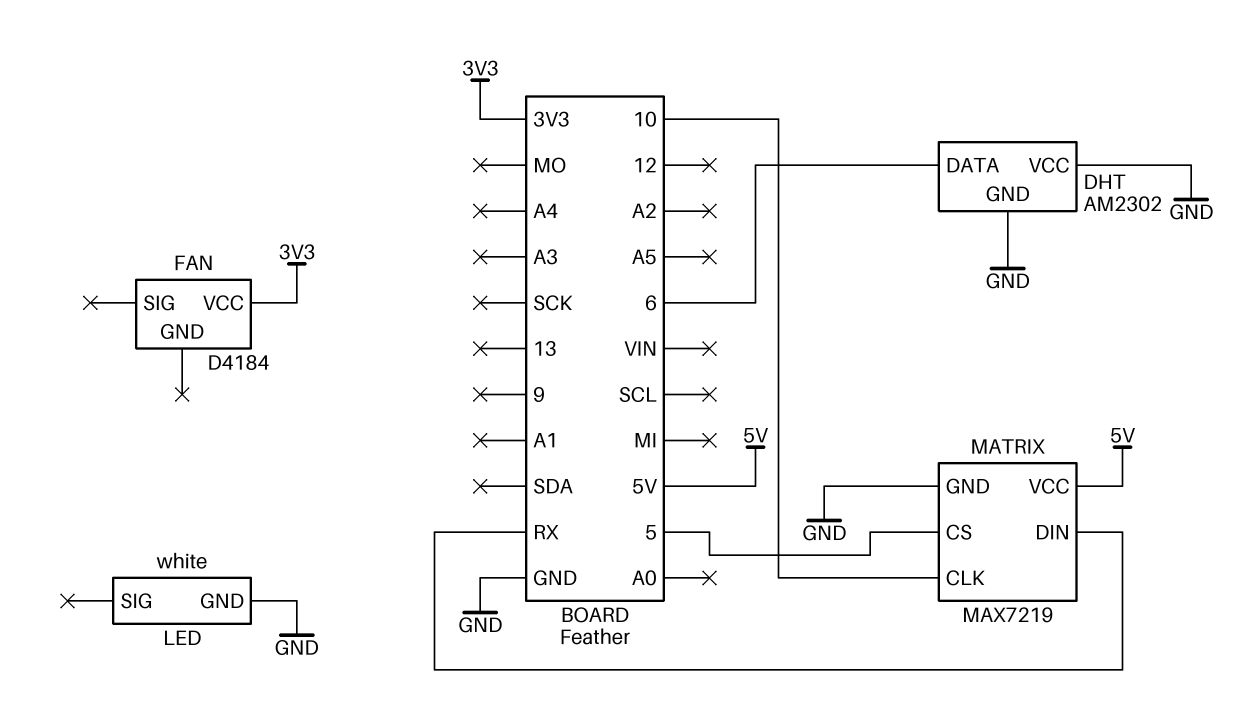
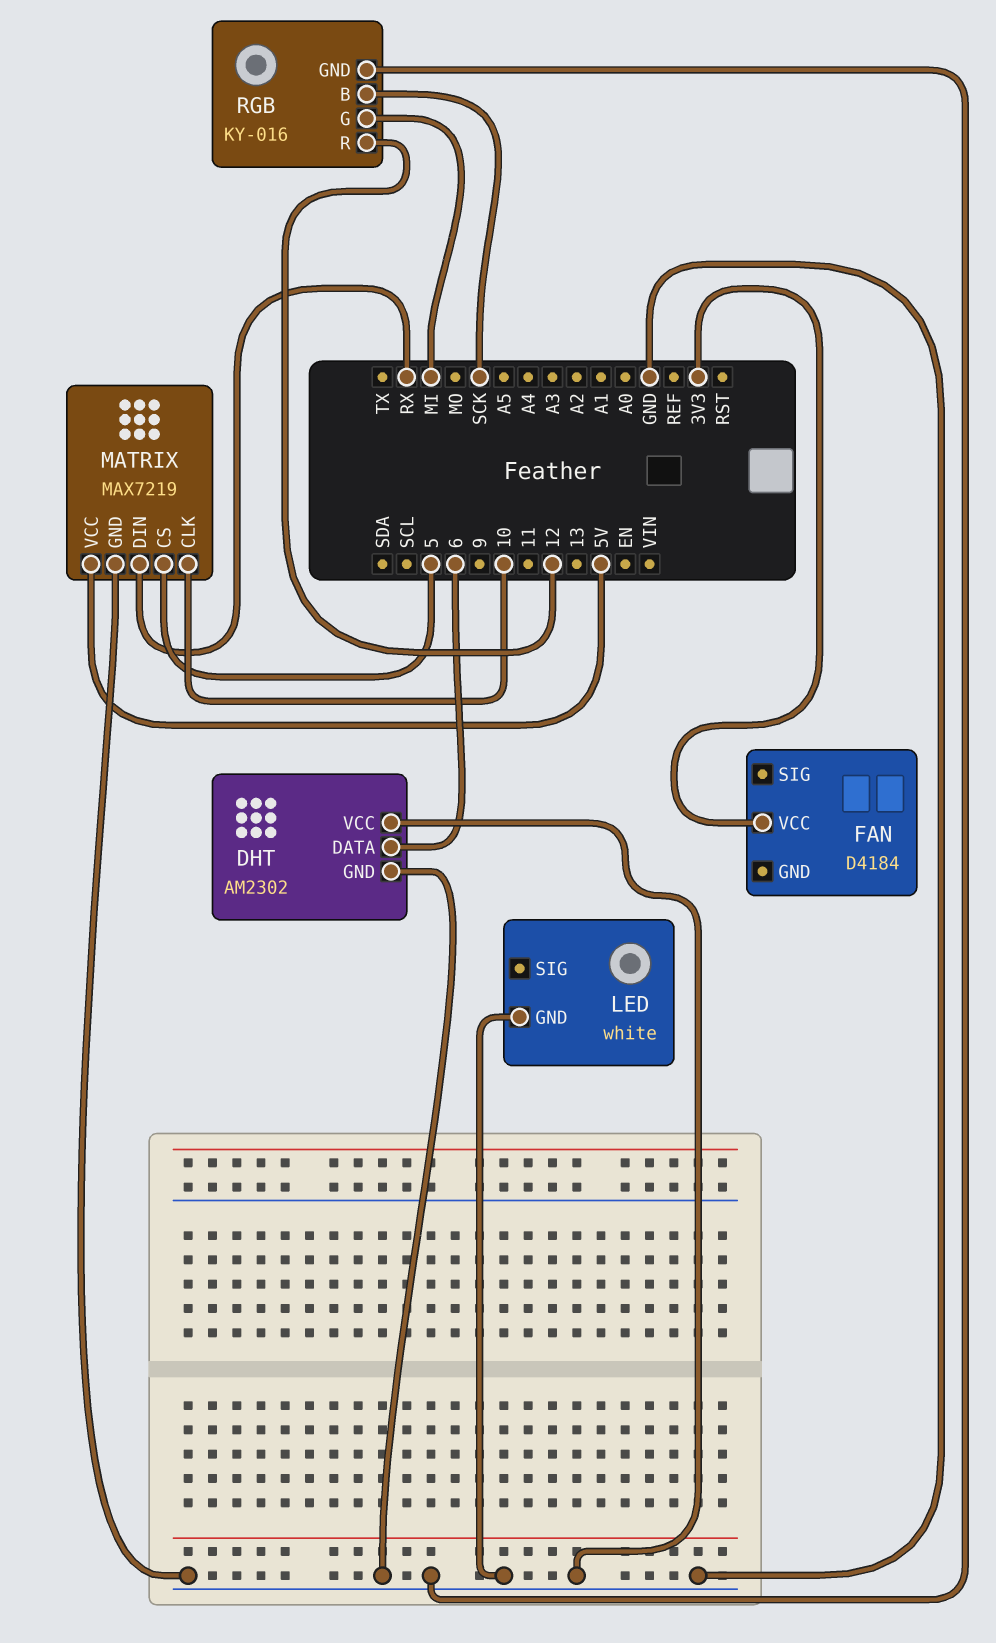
RGB: none -> KY-016
RGB pin B: none -> SCK
RGB pin G: none -> MI
RGB pin GND: none -> GND
RGB pin R: none -> 12

